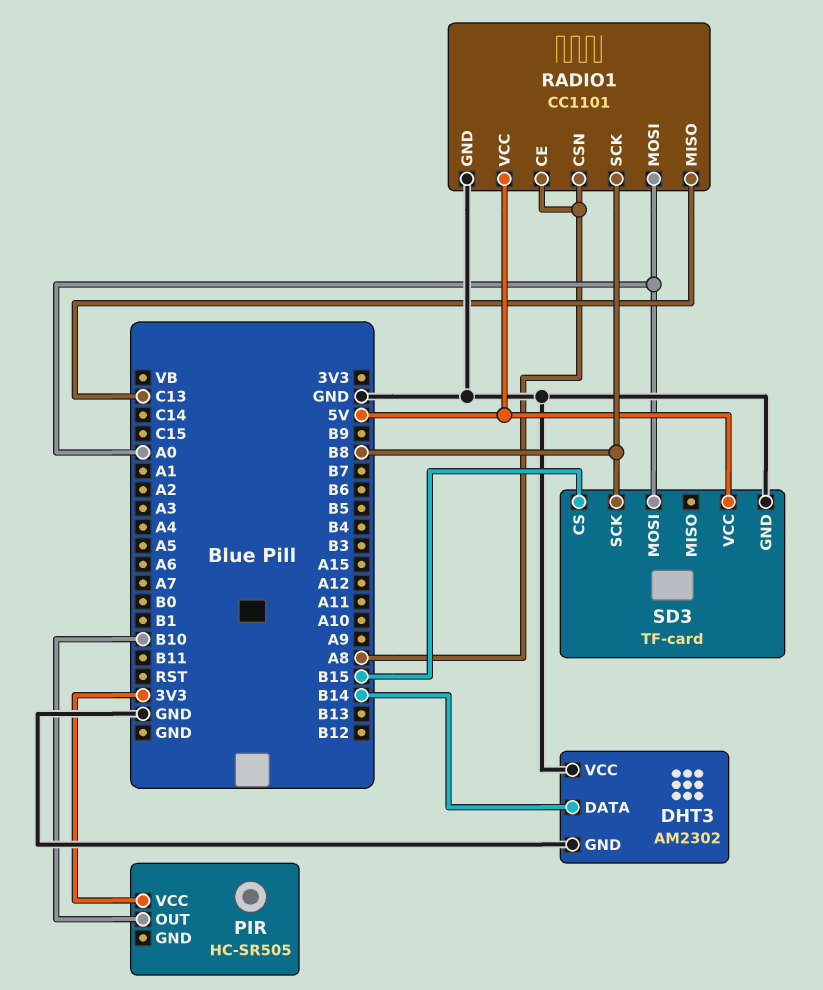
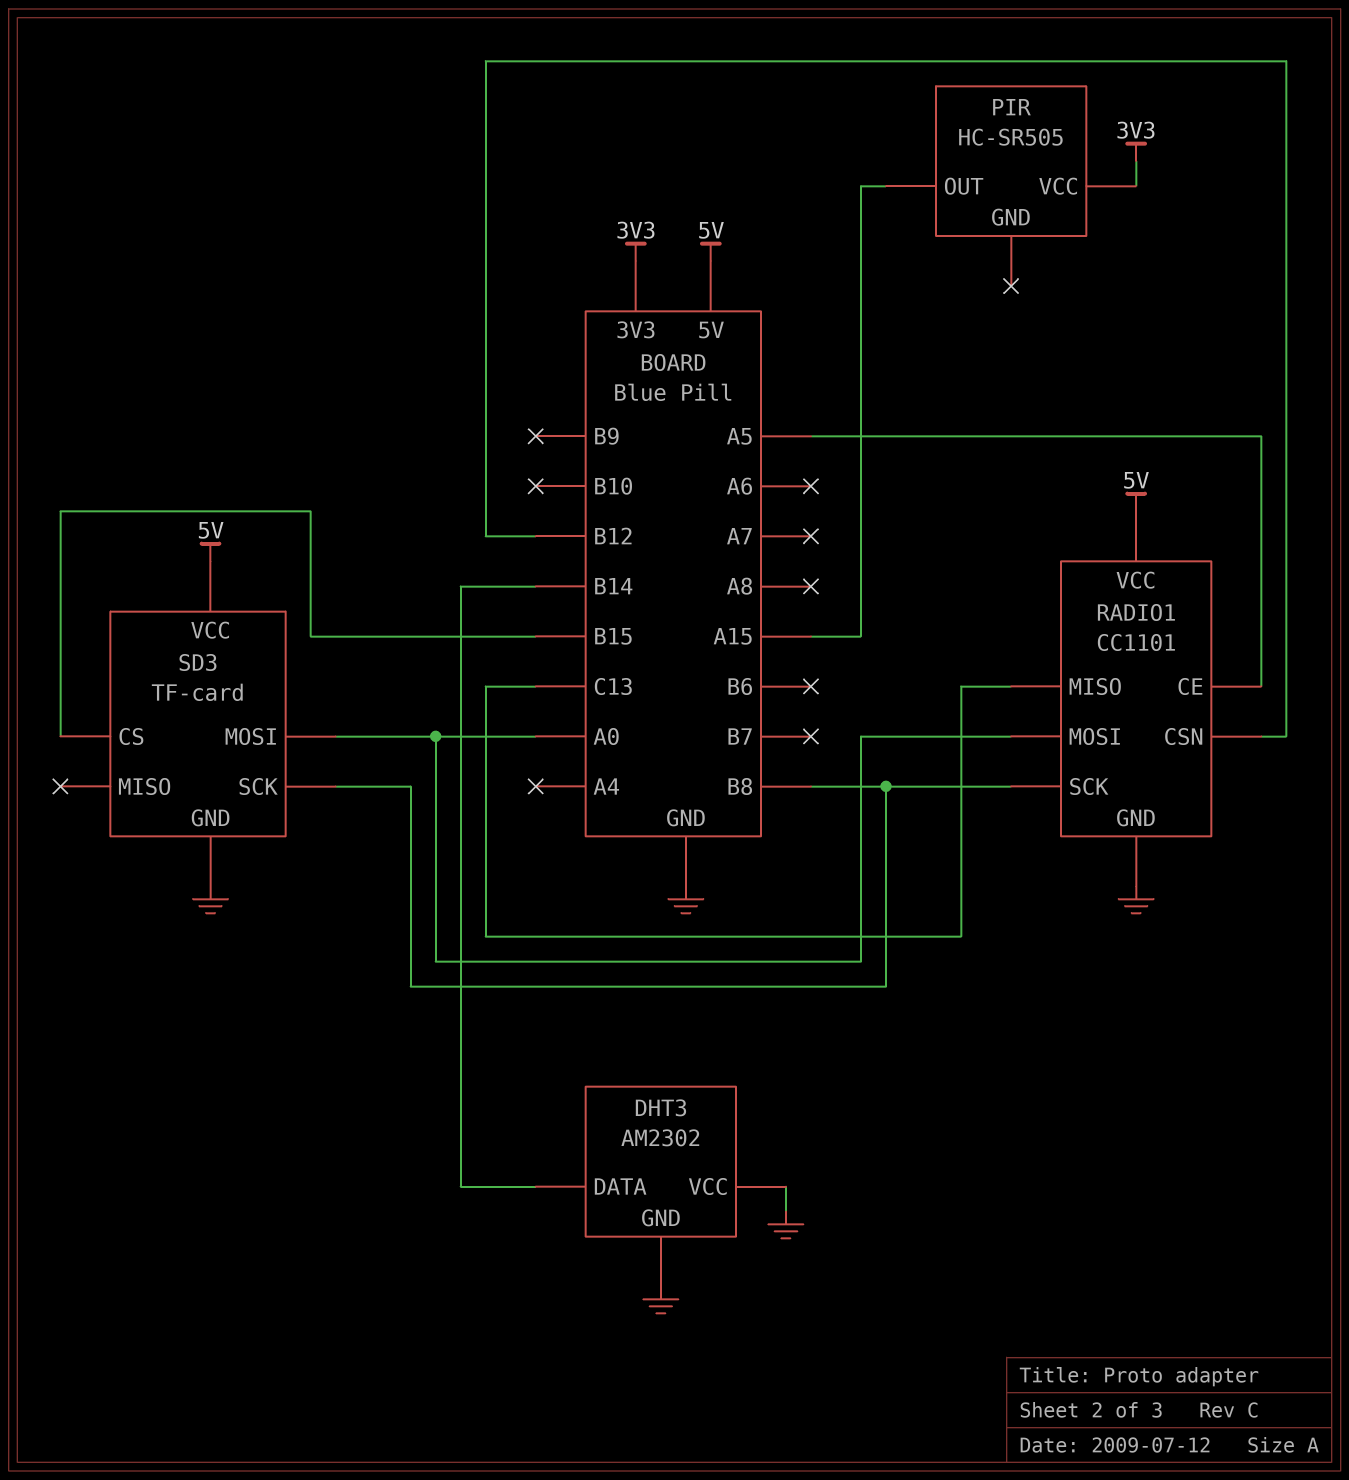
PIR pin OUT: B10 -> A15
RADIO1 pin CE: A8 -> A5
RADIO1 pin CSN: A8 -> B12

